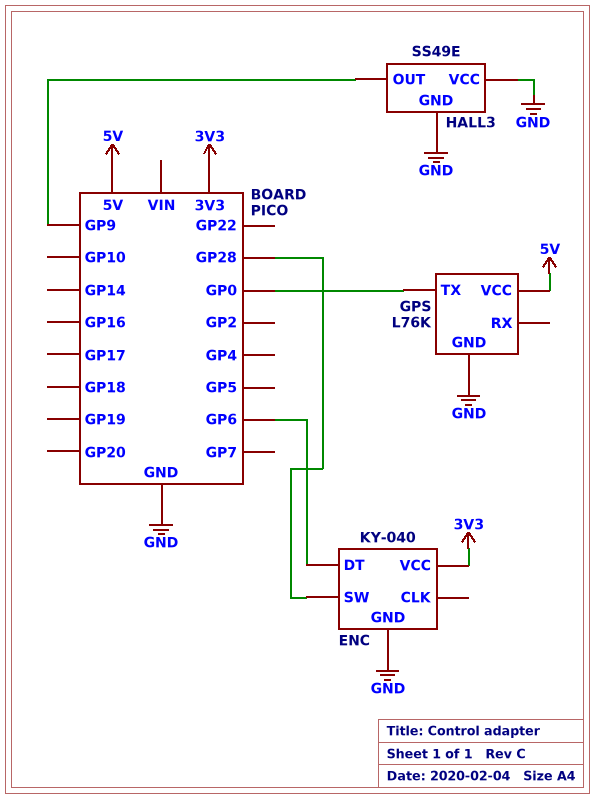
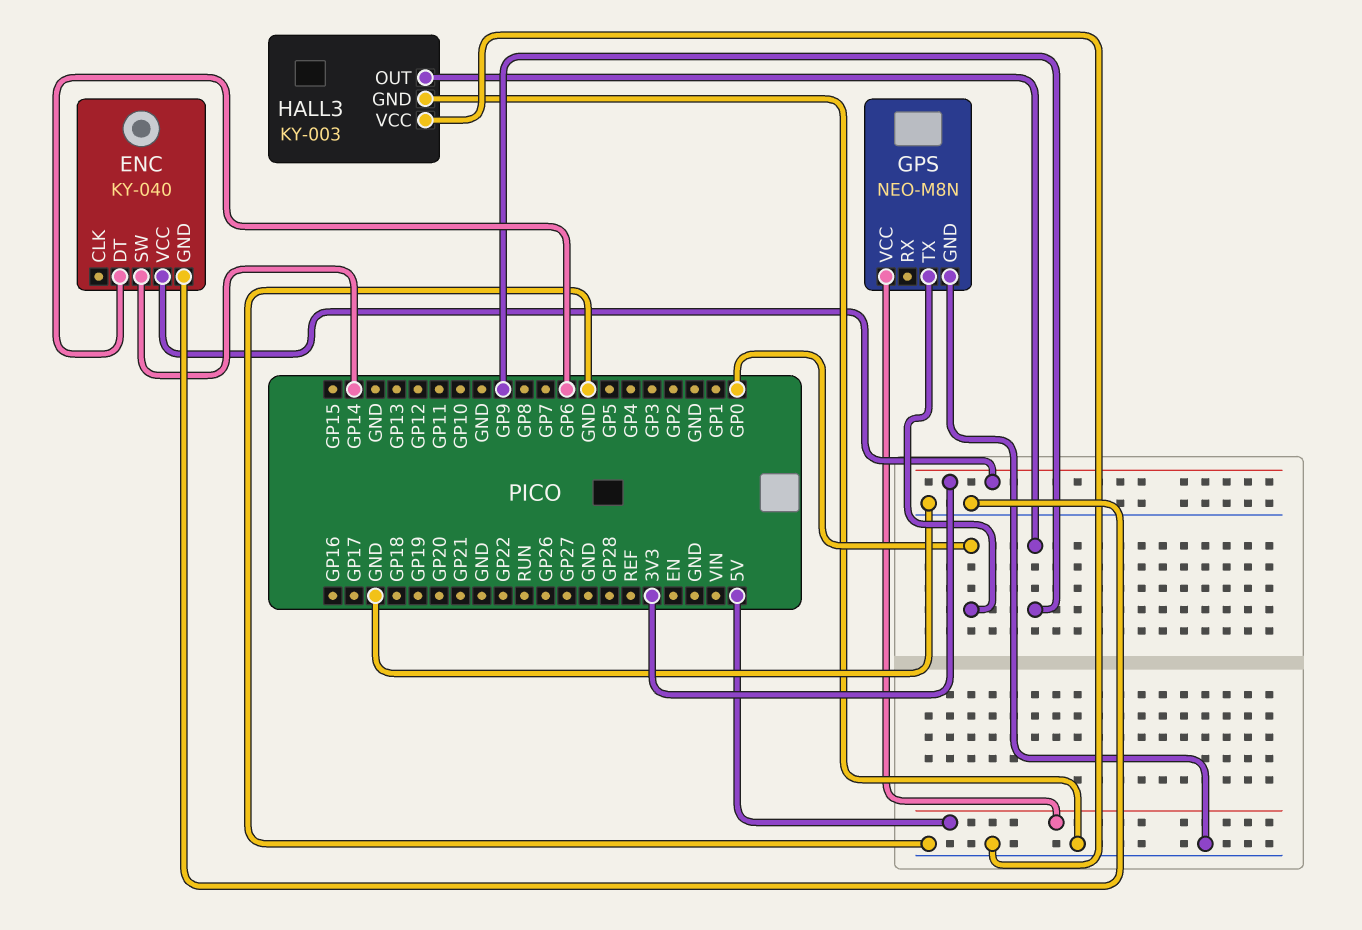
ENC pin SW: GP28 -> GP14
GPS: L76K -> NEO-M8N
HALL3: SS49E -> KY-003

